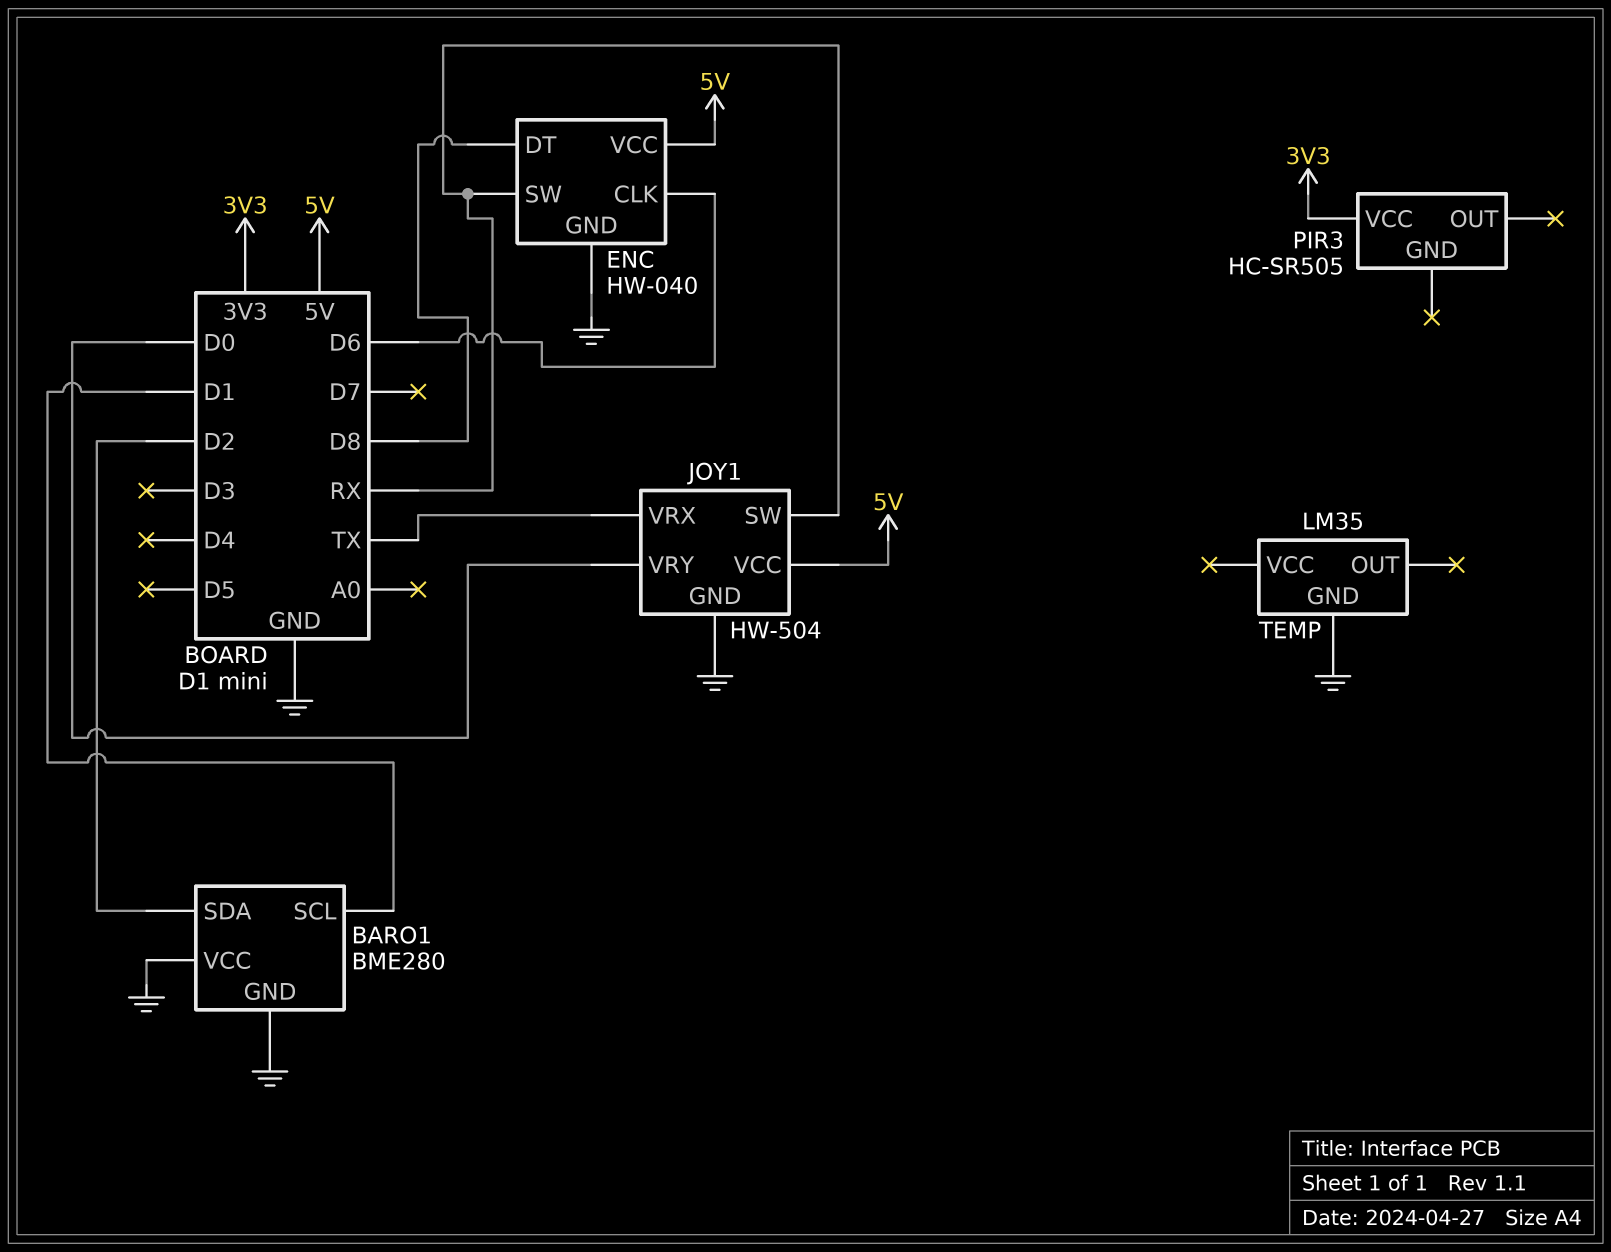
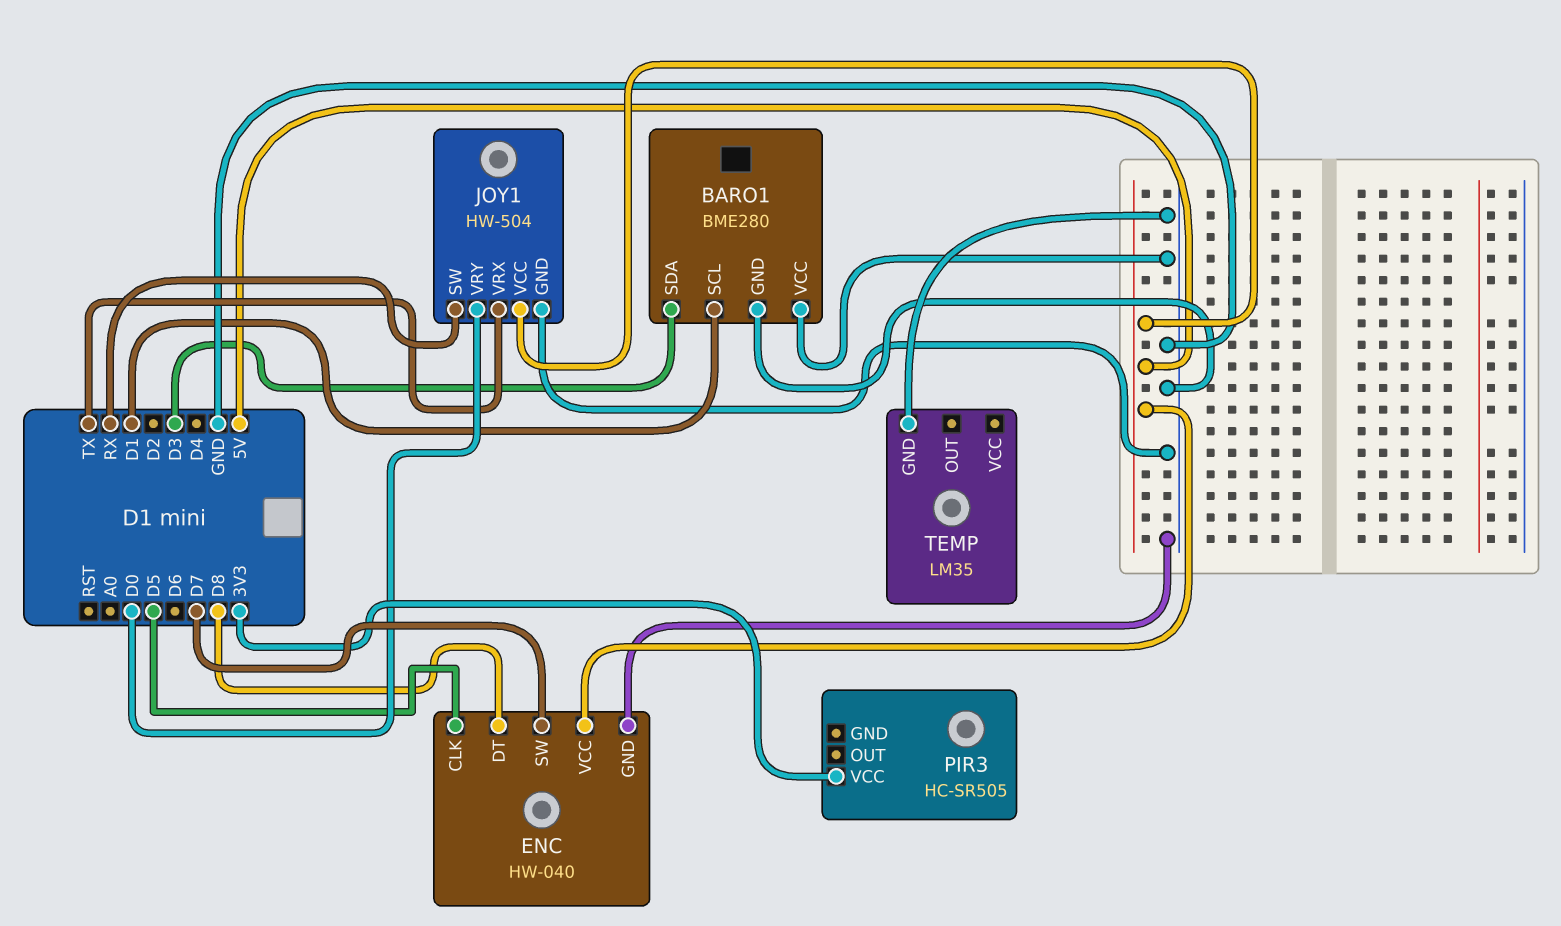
BARO1 pin SDA: D2 -> D3
ENC pin CLK: D6 -> D5
ENC pin SW: RX -> D7

